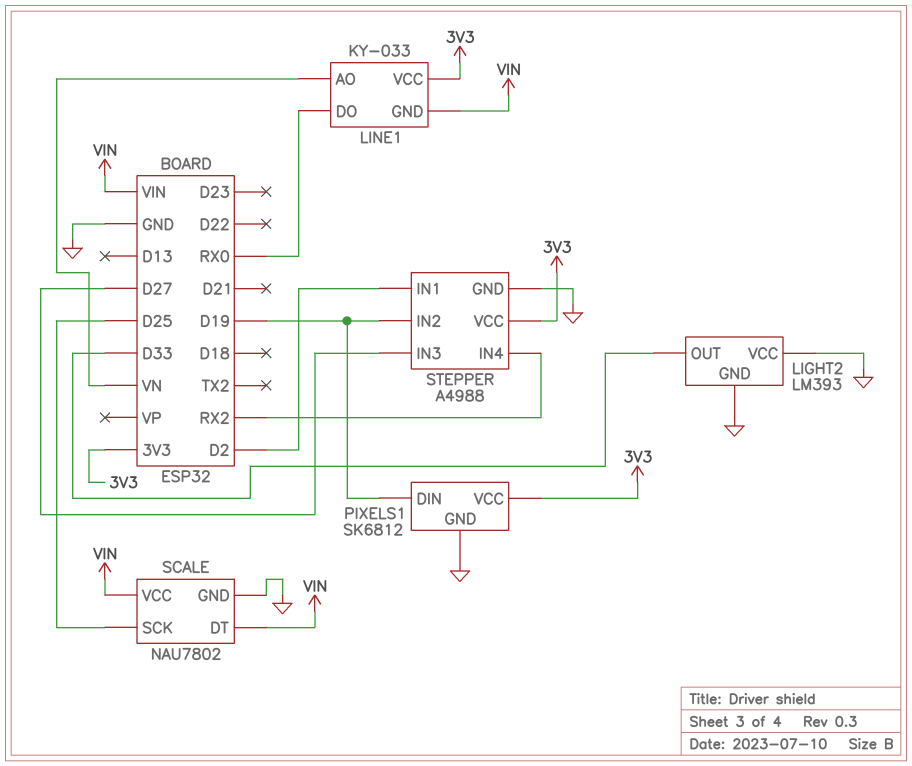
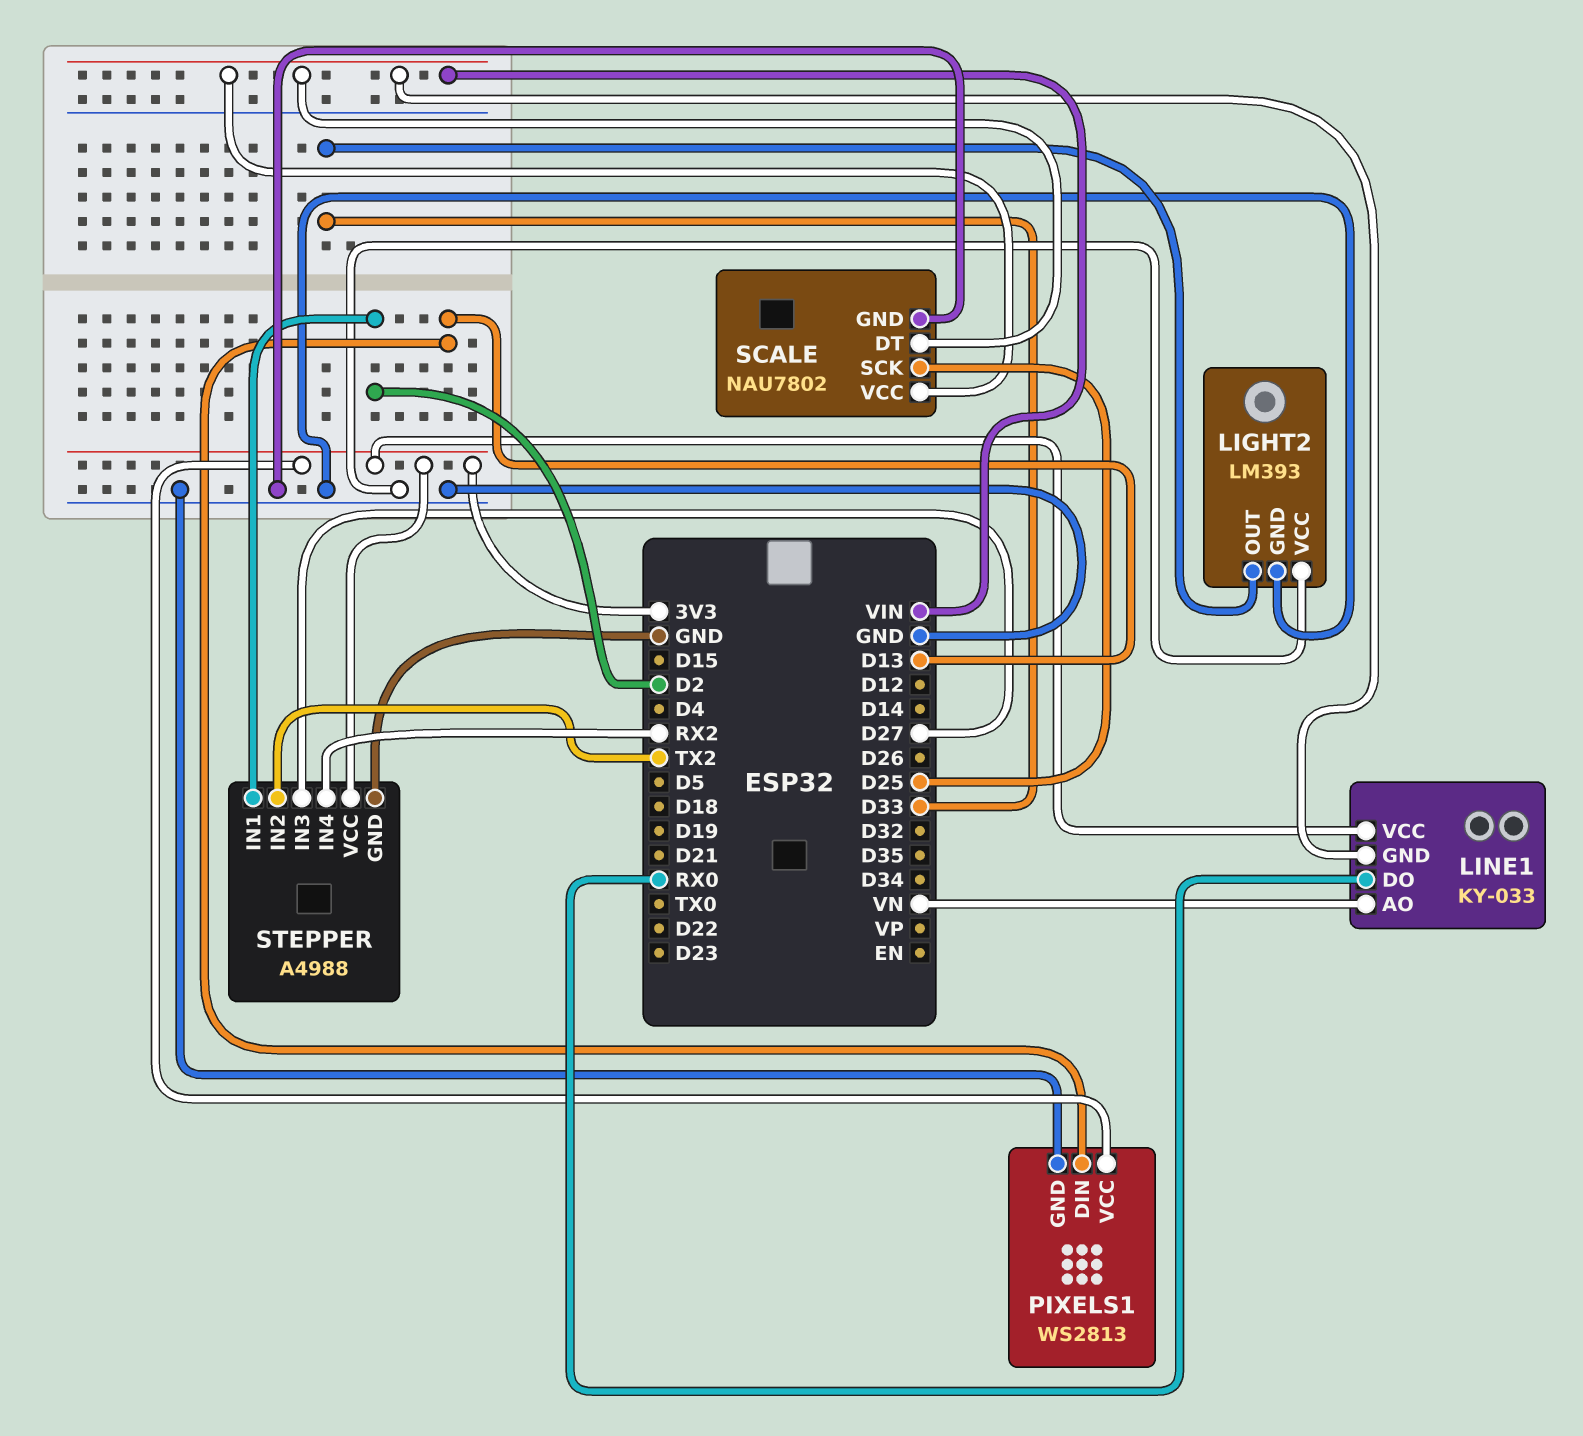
PIXELS1: SK6812 -> WS2813
PIXELS1 pin DIN: D19 -> D13
STEPPER pin IN2: D19 -> TX2

